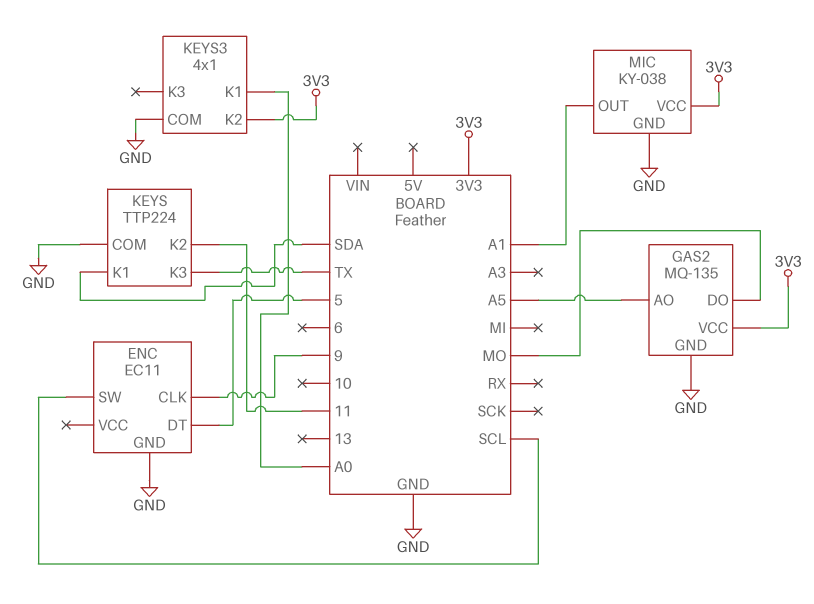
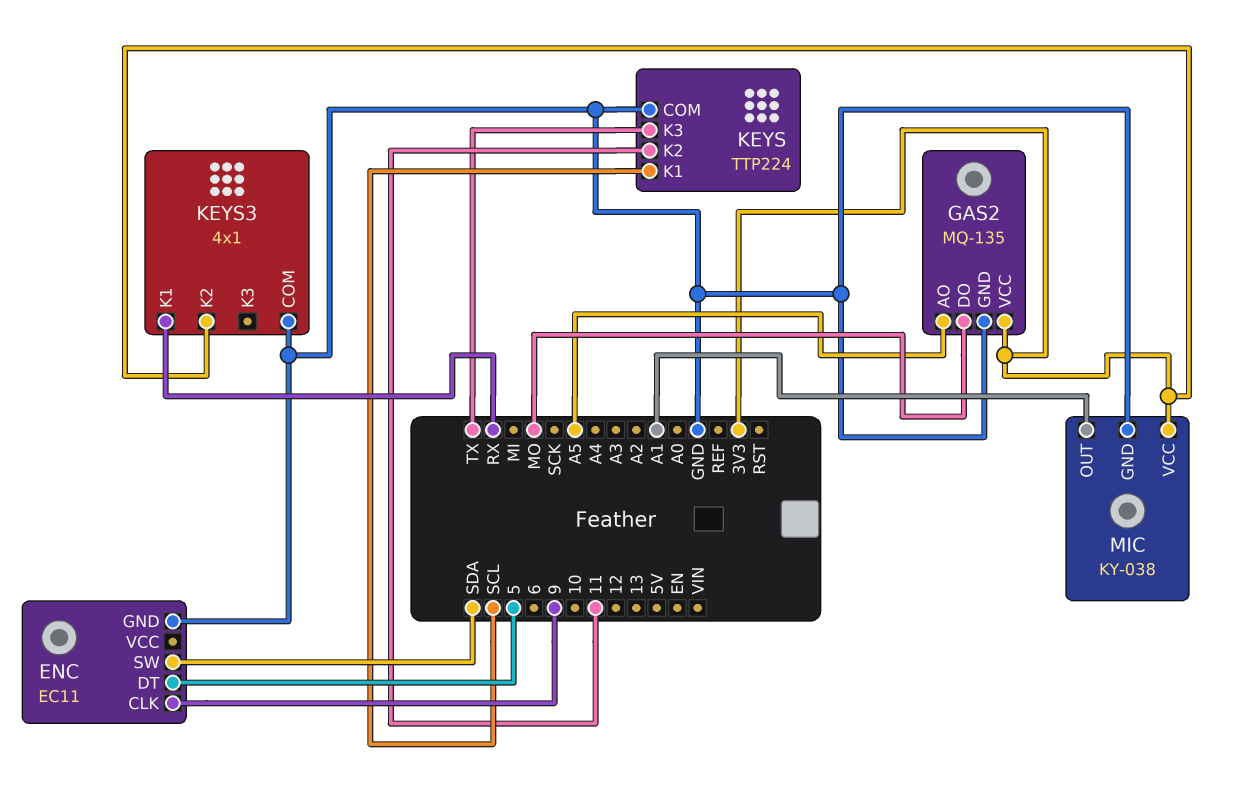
ENC pin SW: SCL -> SDA
KEYS pin K1: SDA -> SCL
KEYS3 pin K1: A0 -> RX

